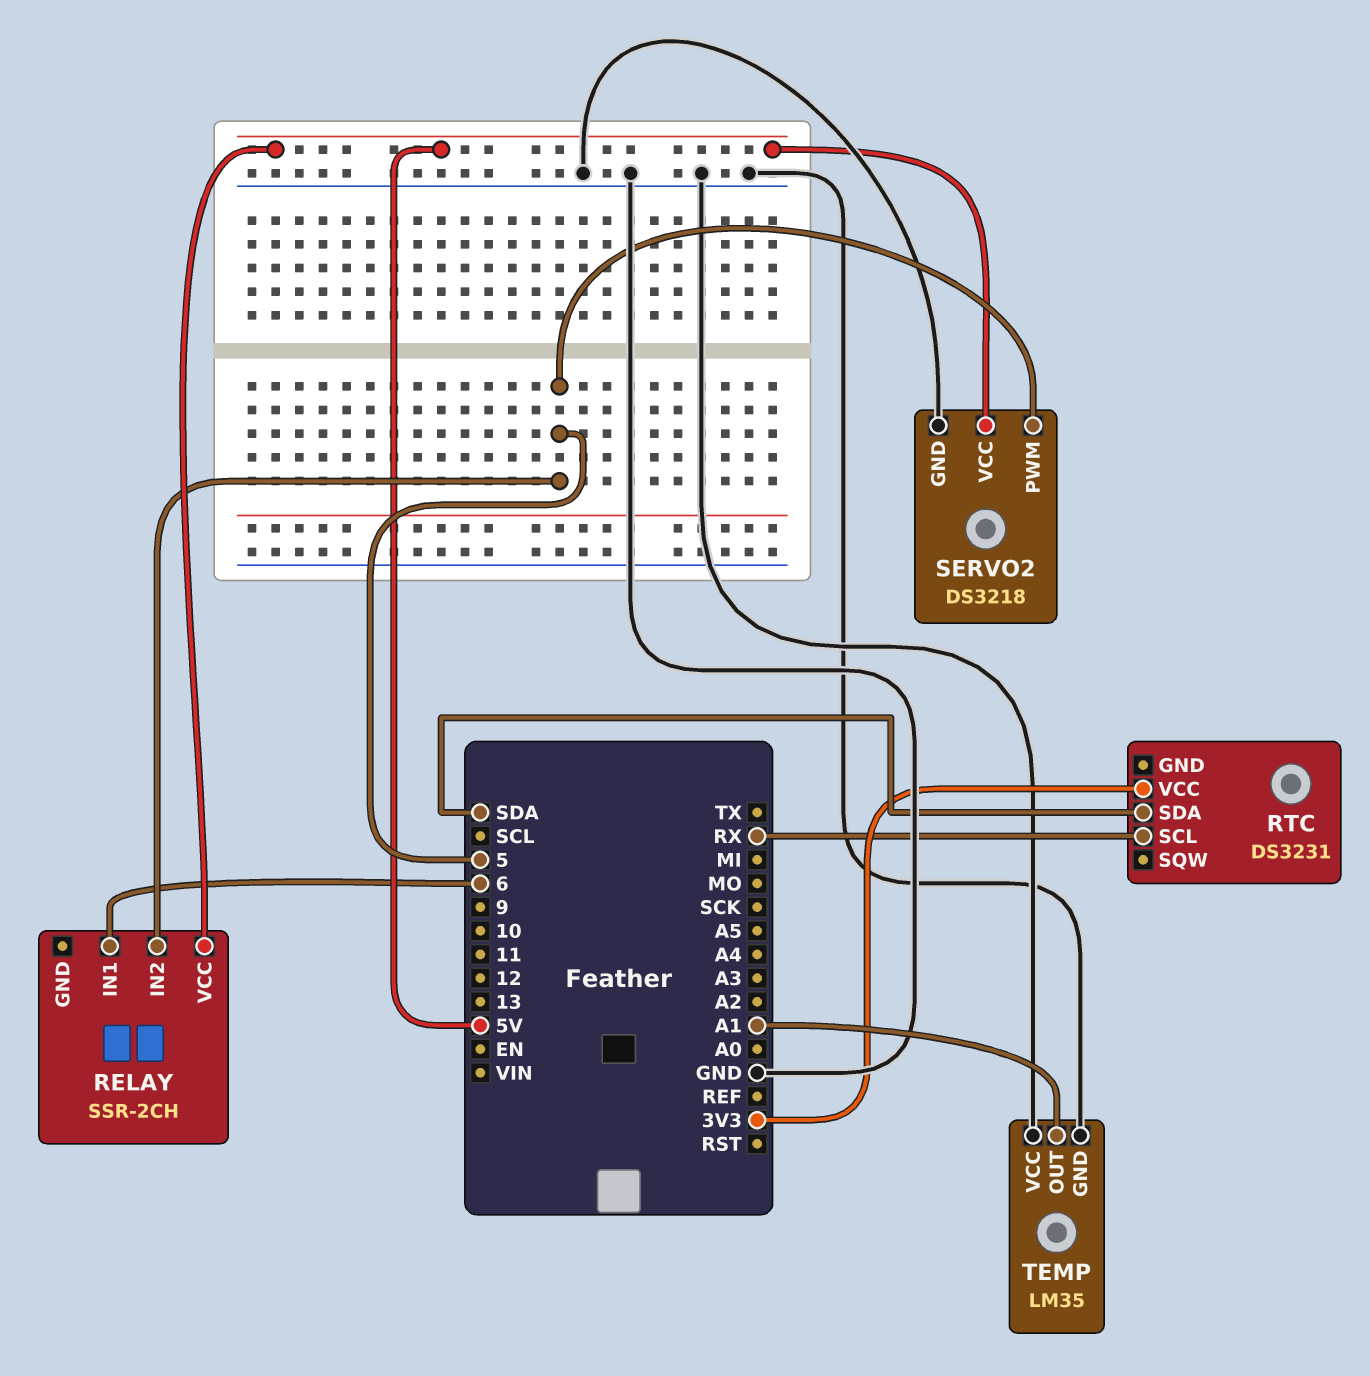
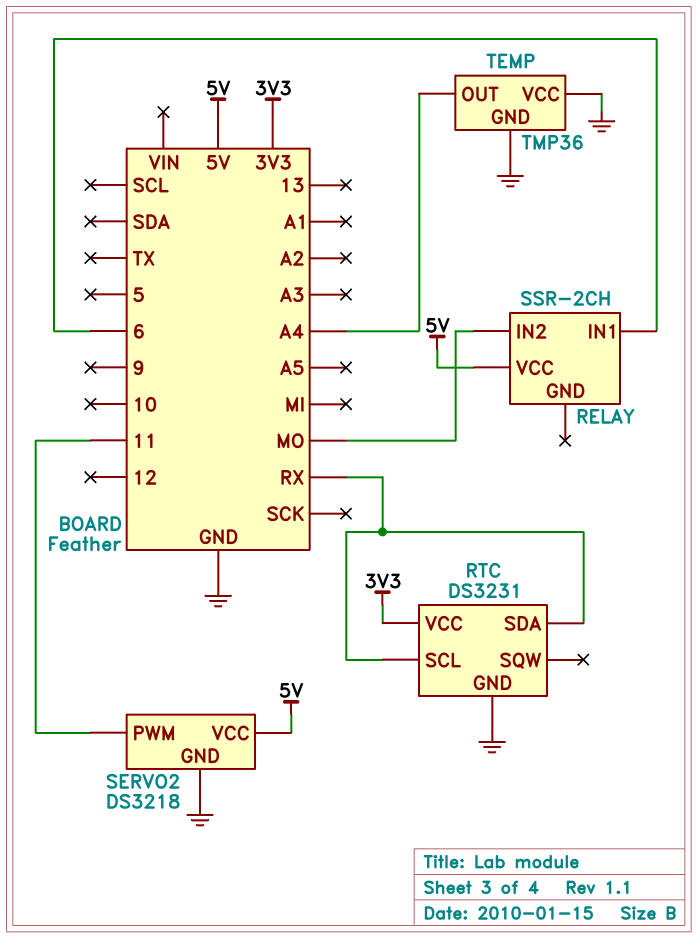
RELAY pin IN2: 5 -> MO
RTC pin GND: none -> GND
RTC pin SDA: SDA -> RX
SERVO2 pin PWM: 5 -> 11
TEMP: LM35 -> TMP36
TEMP pin OUT: A1 -> A4

